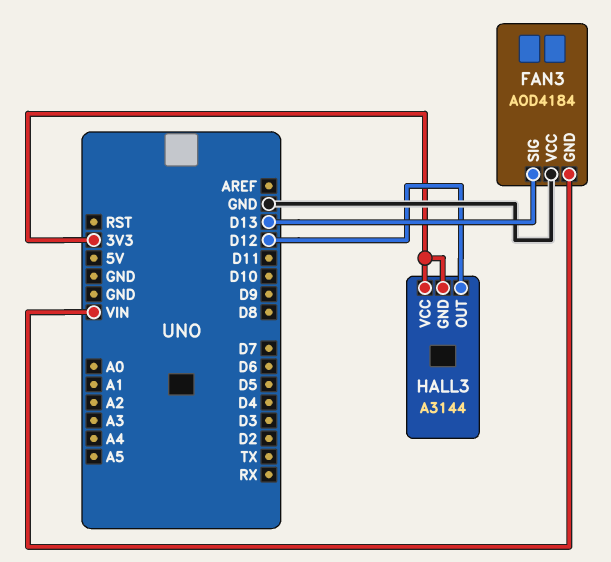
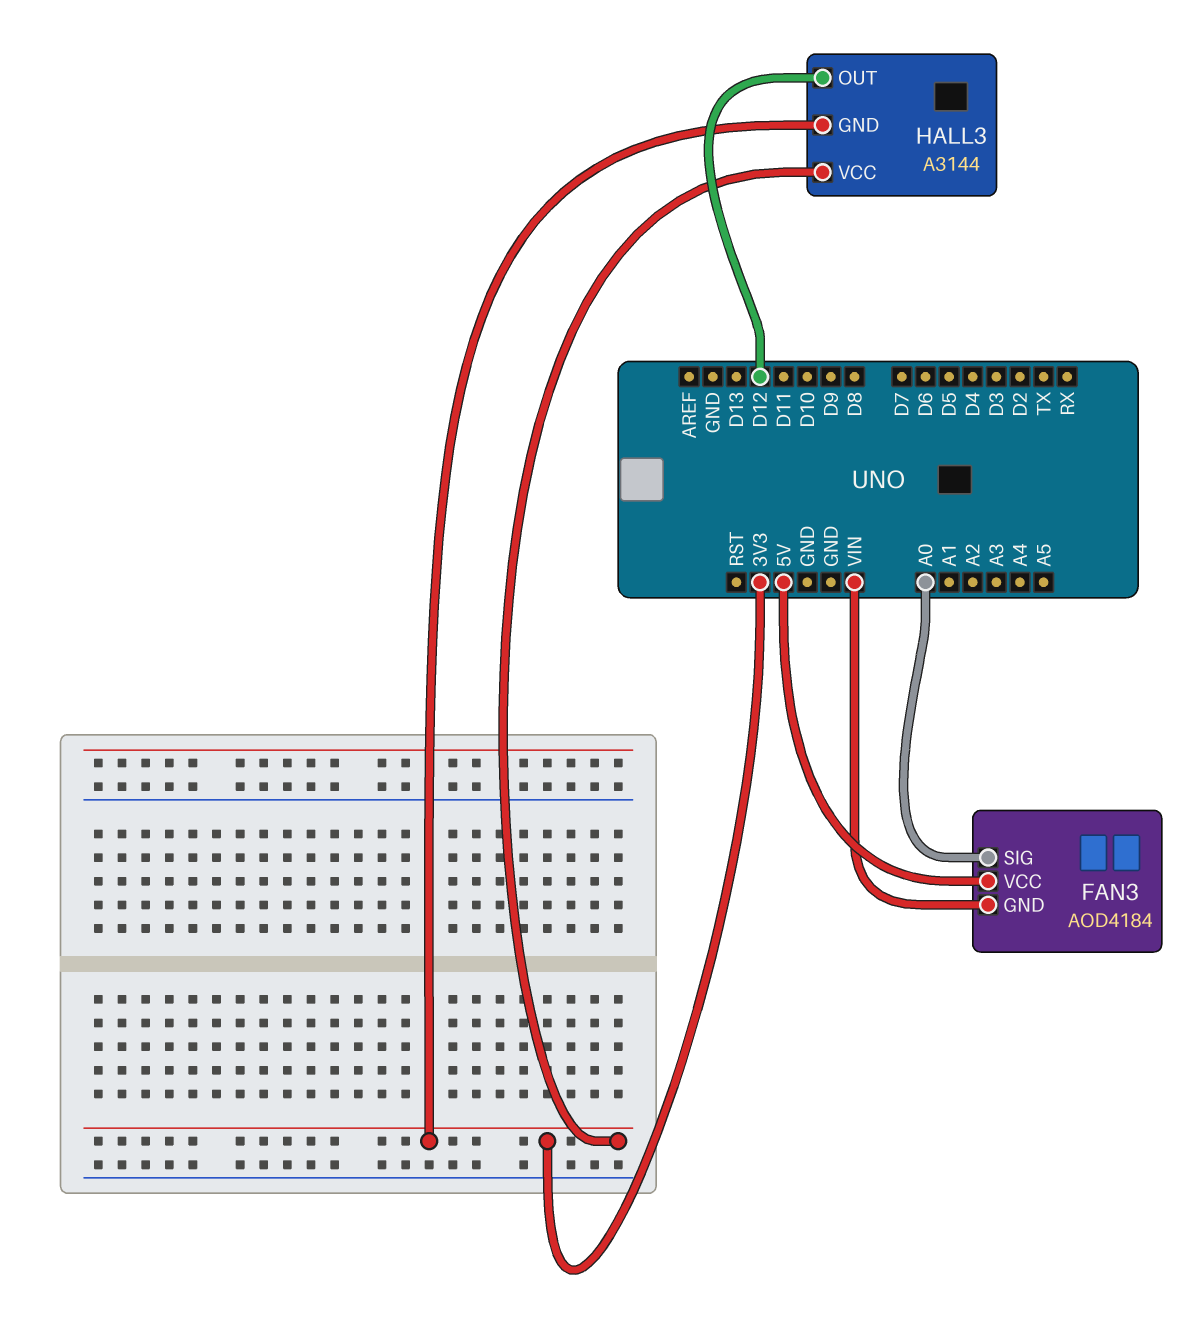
FAN3 pin SIG: D13 -> A0
FAN3 pin VCC: GND -> 5V

